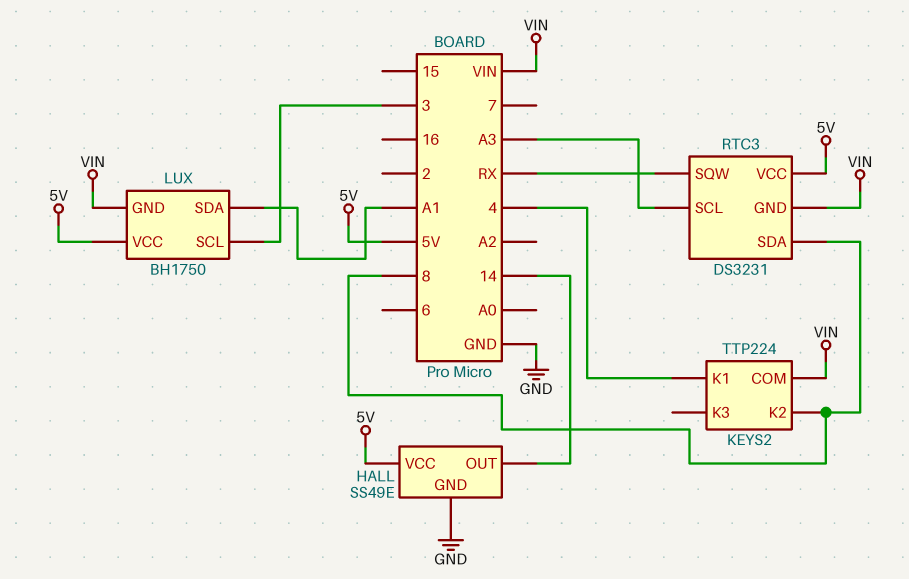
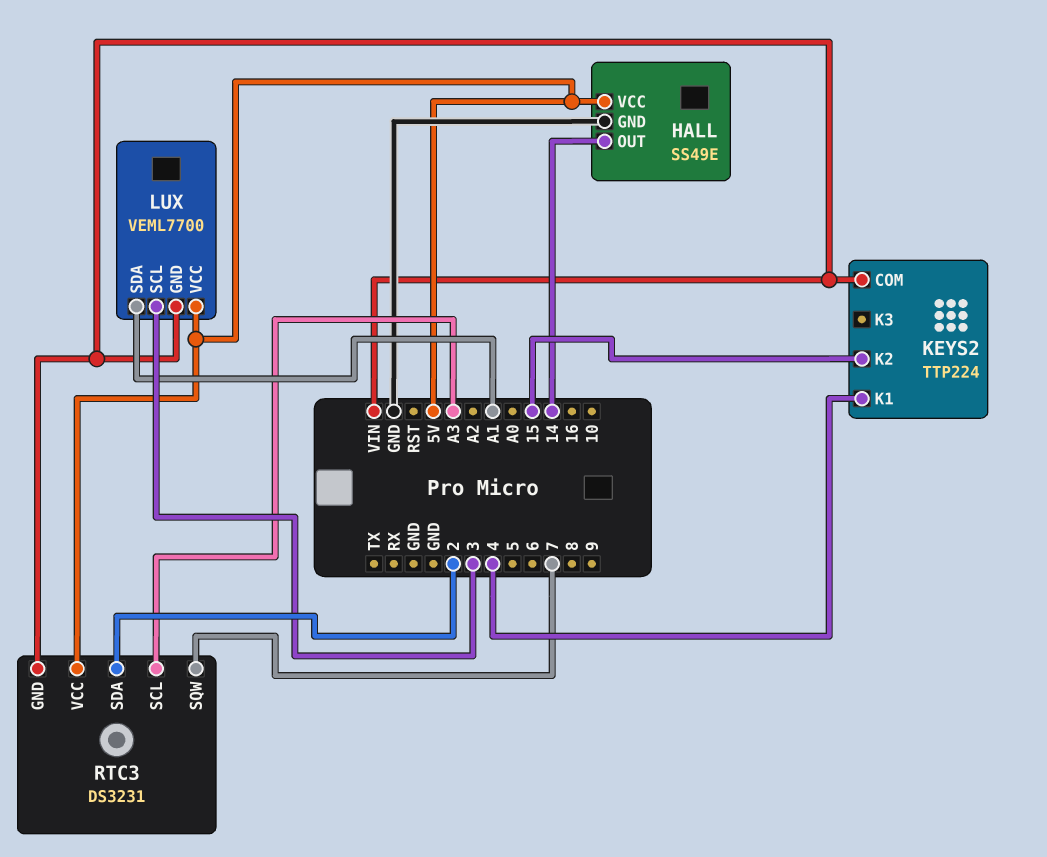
KEYS2 pin K2: 8 -> 15
LUX: BH1750 -> VEML7700
RTC3 pin SDA: 8 -> 2
RTC3 pin SQW: RX -> 7

